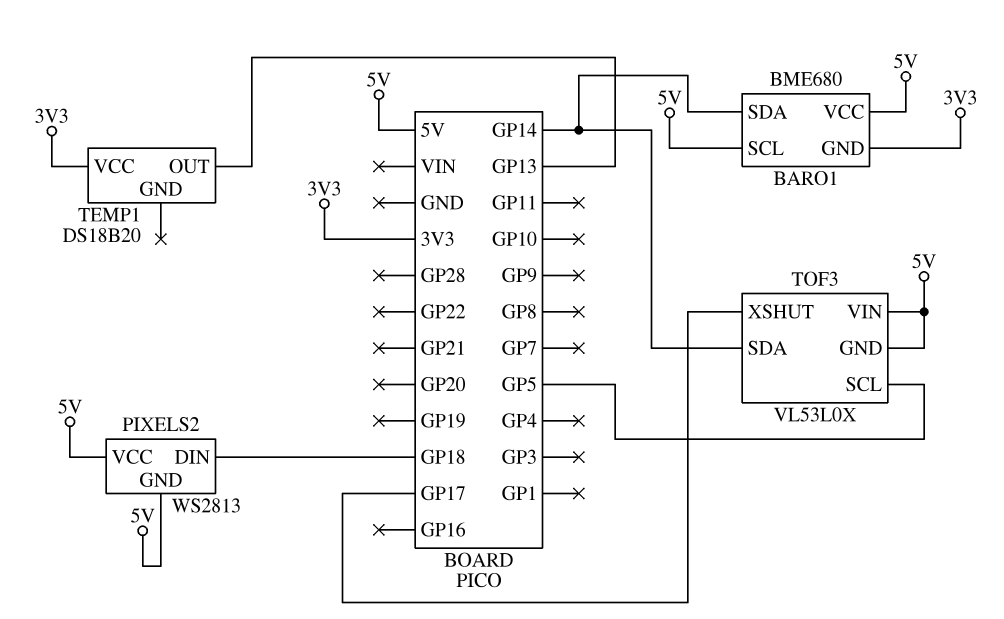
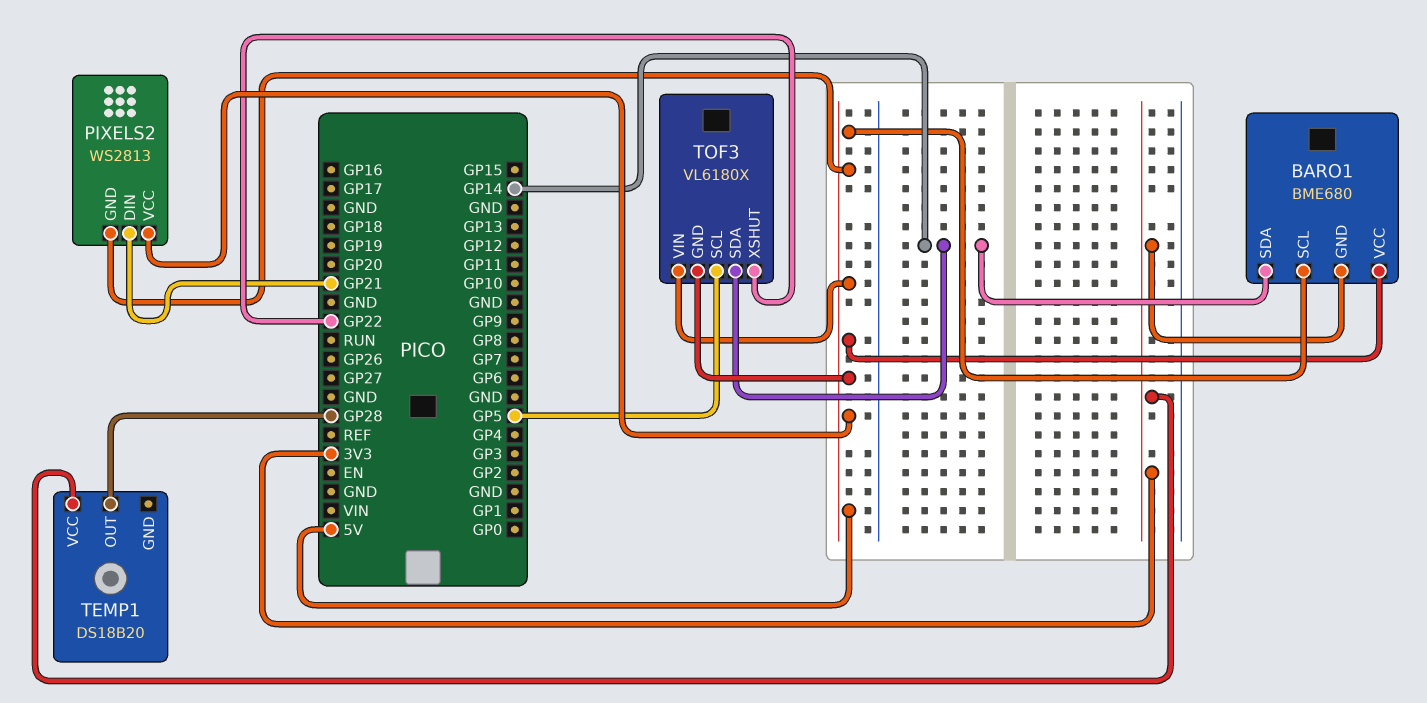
PIXELS2 pin DIN: GP18 -> GP21
TEMP1 pin OUT: GP13 -> GP28
TOF3: VL53L0X -> VL6180X
TOF3 pin XSHUT: GP17 -> GP22

